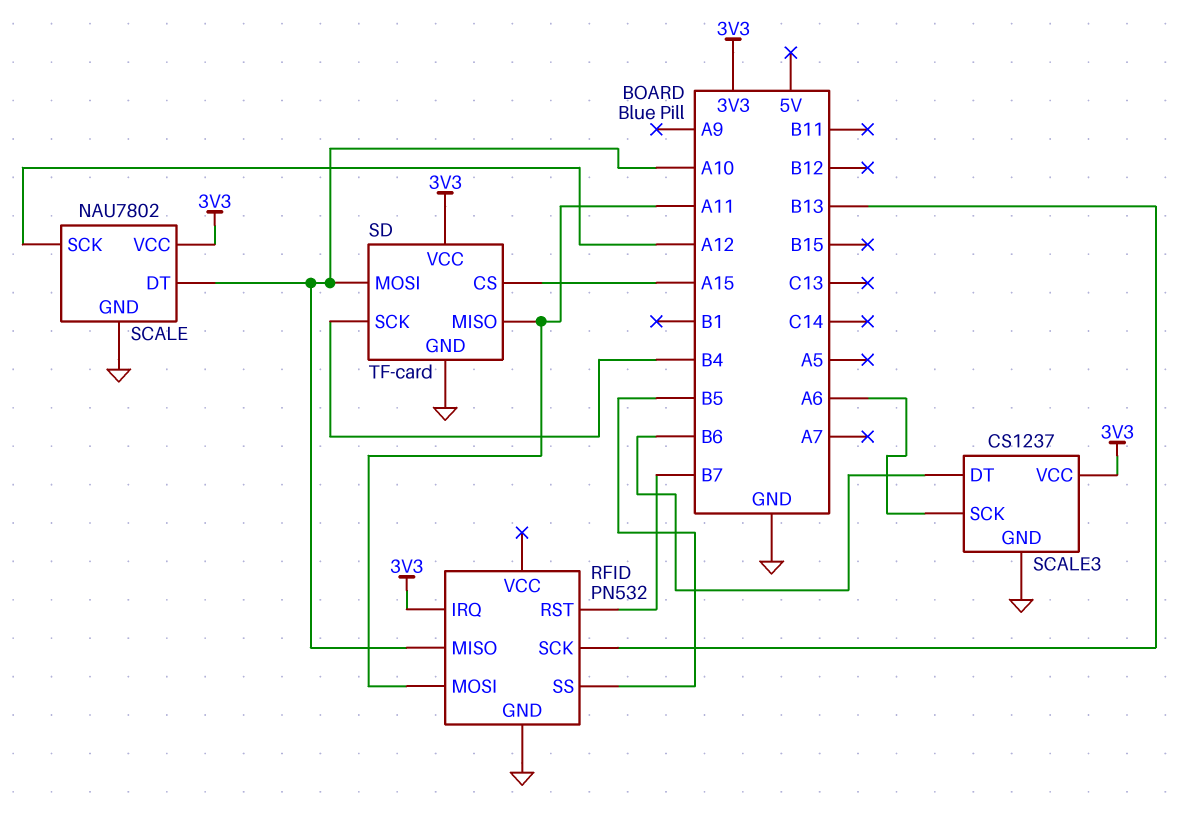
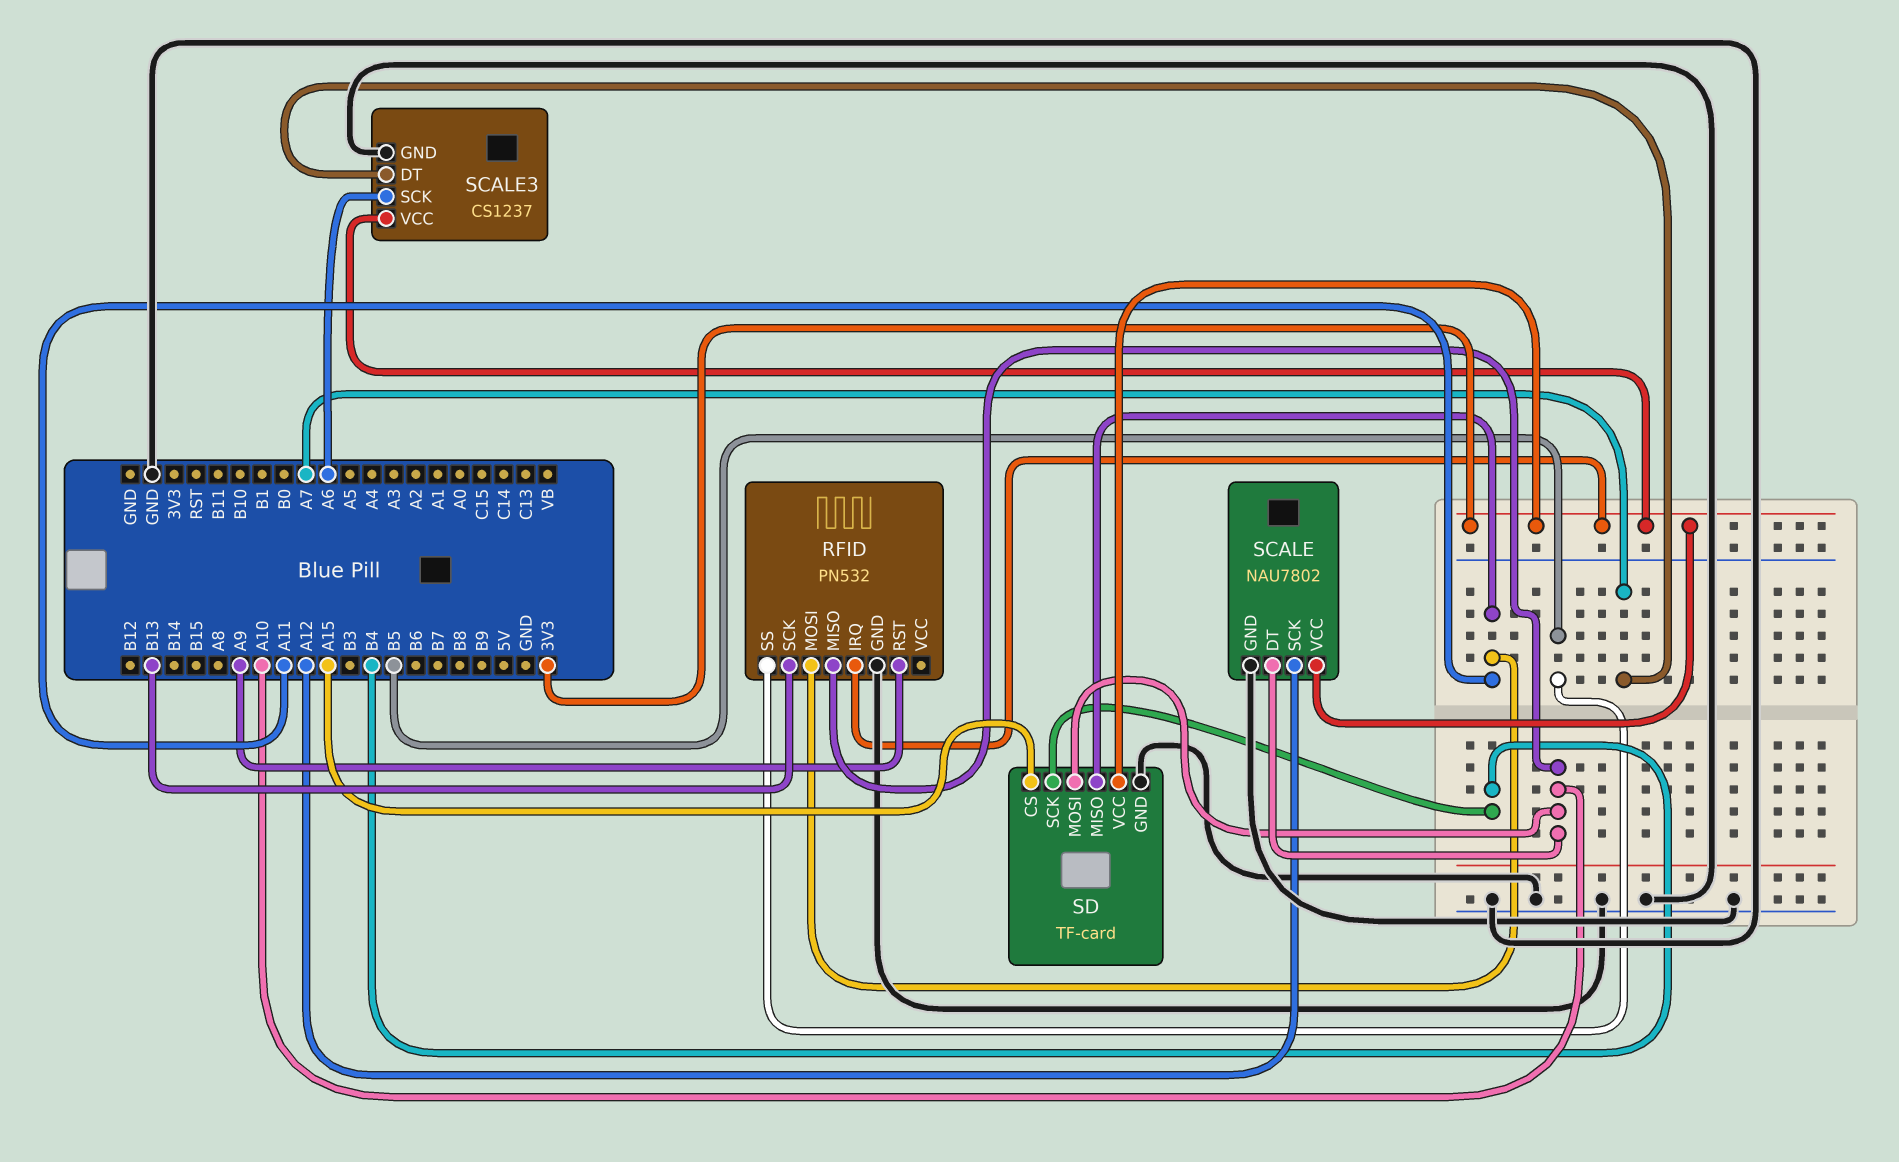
RFID pin RST: B7 -> A9
SCALE3 pin DT: B6 -> A7

